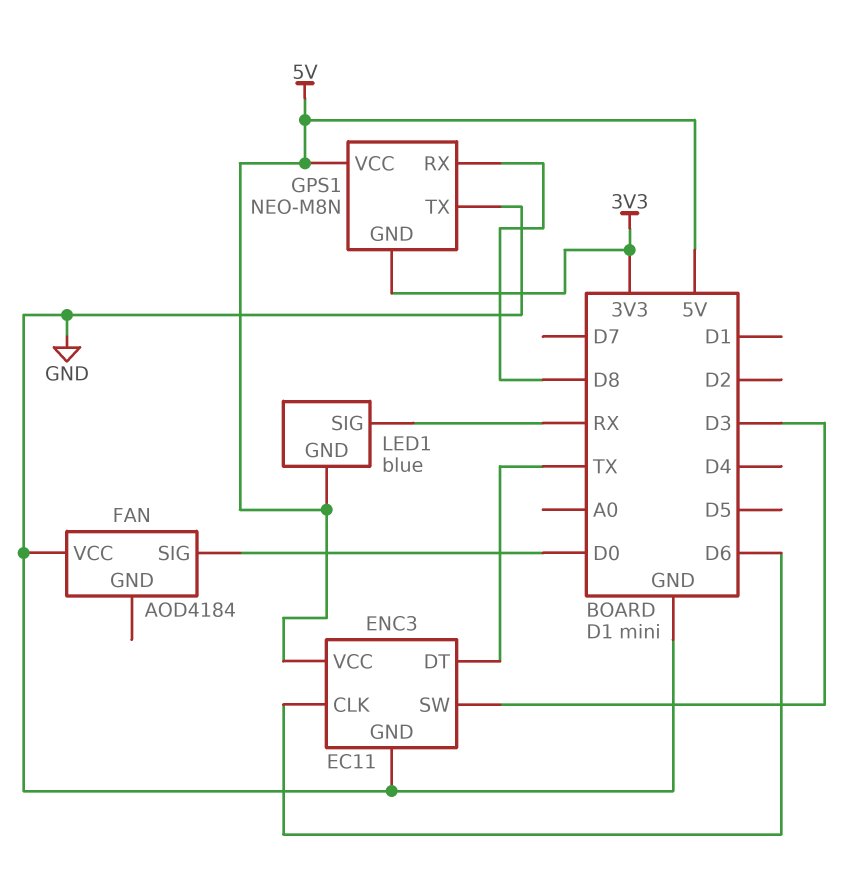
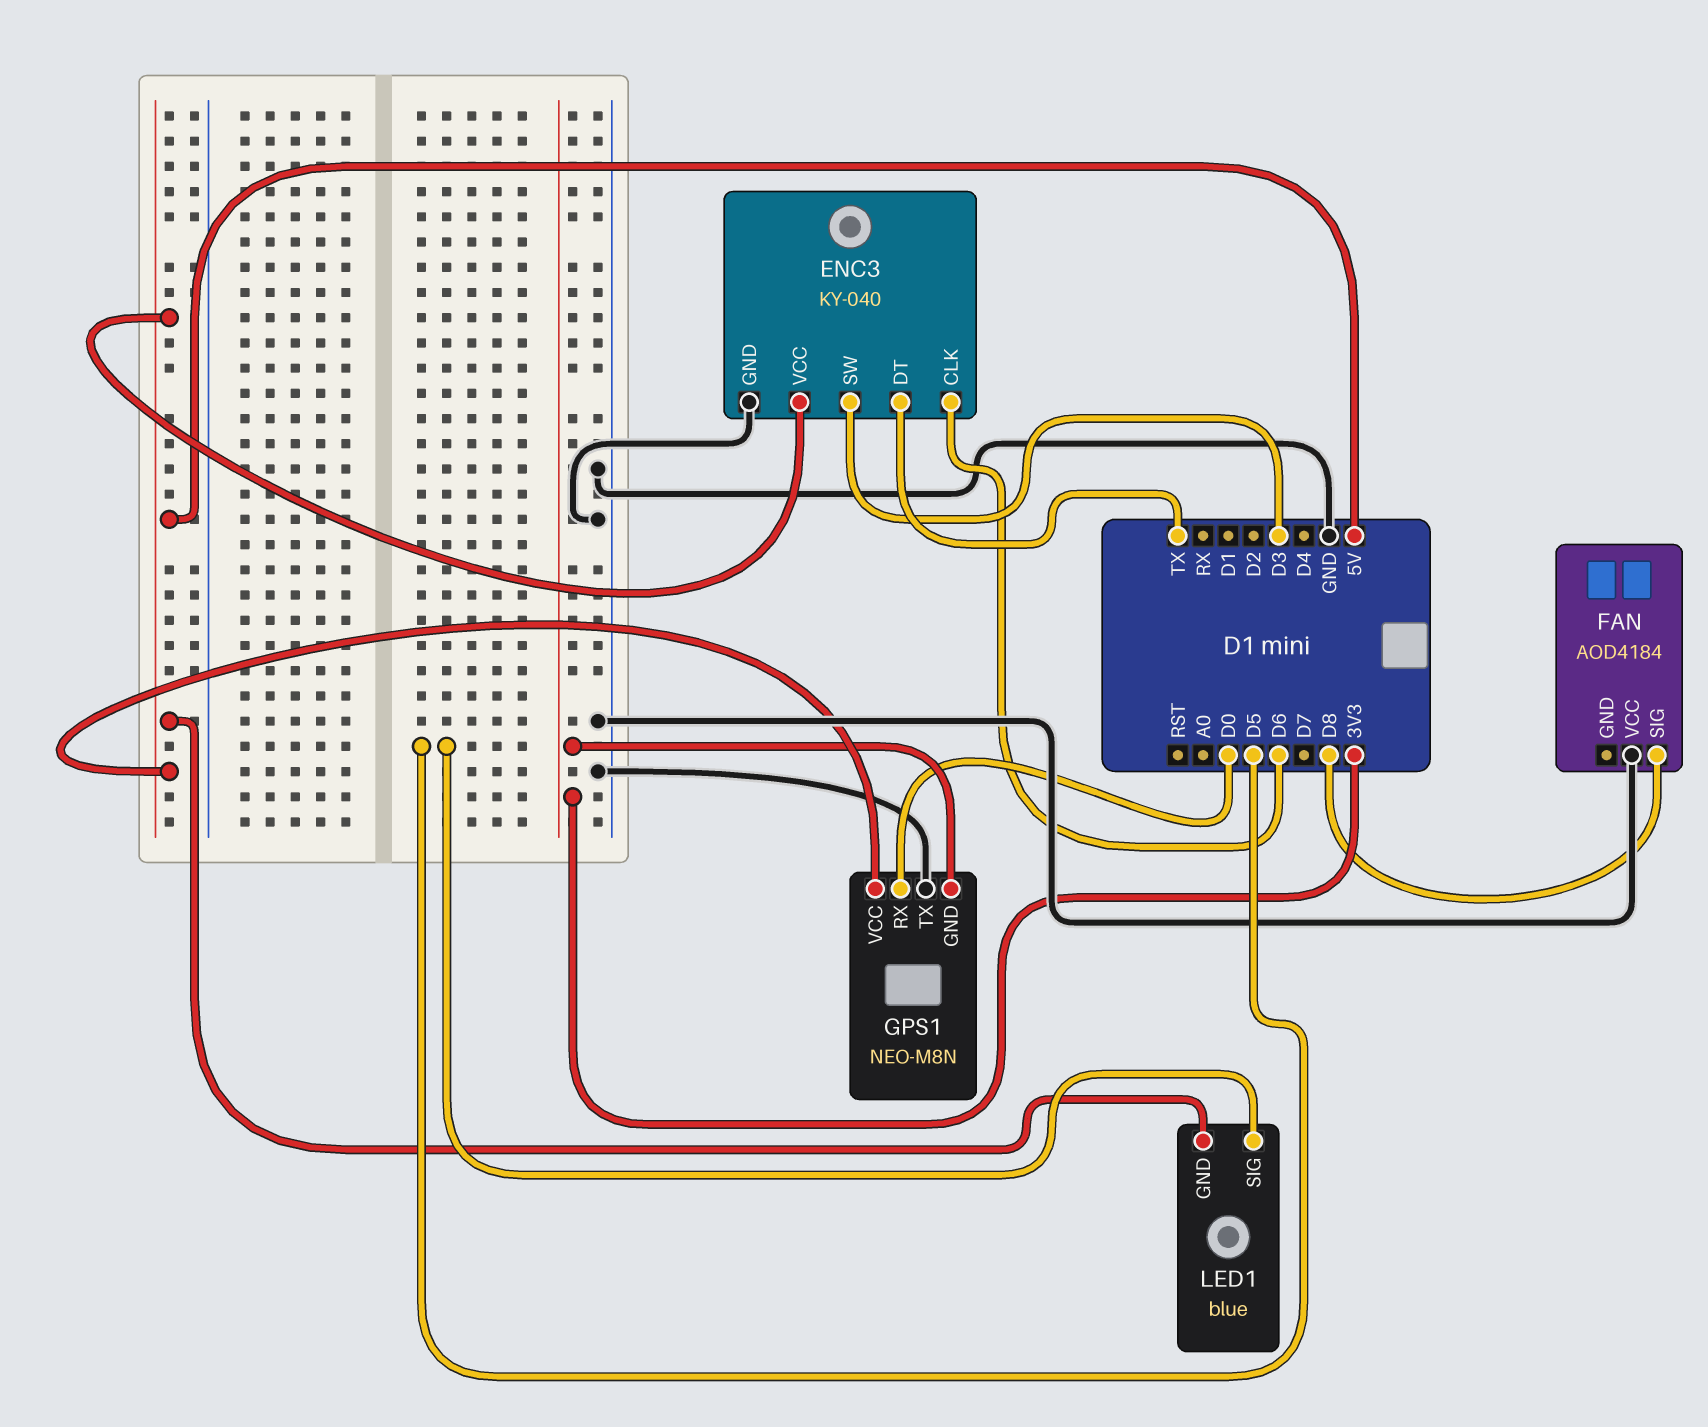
ENC3: EC11 -> KY-040
FAN pin SIG: D0 -> D8
GPS1 pin RX: D8 -> D0
LED1 pin SIG: RX -> D5

